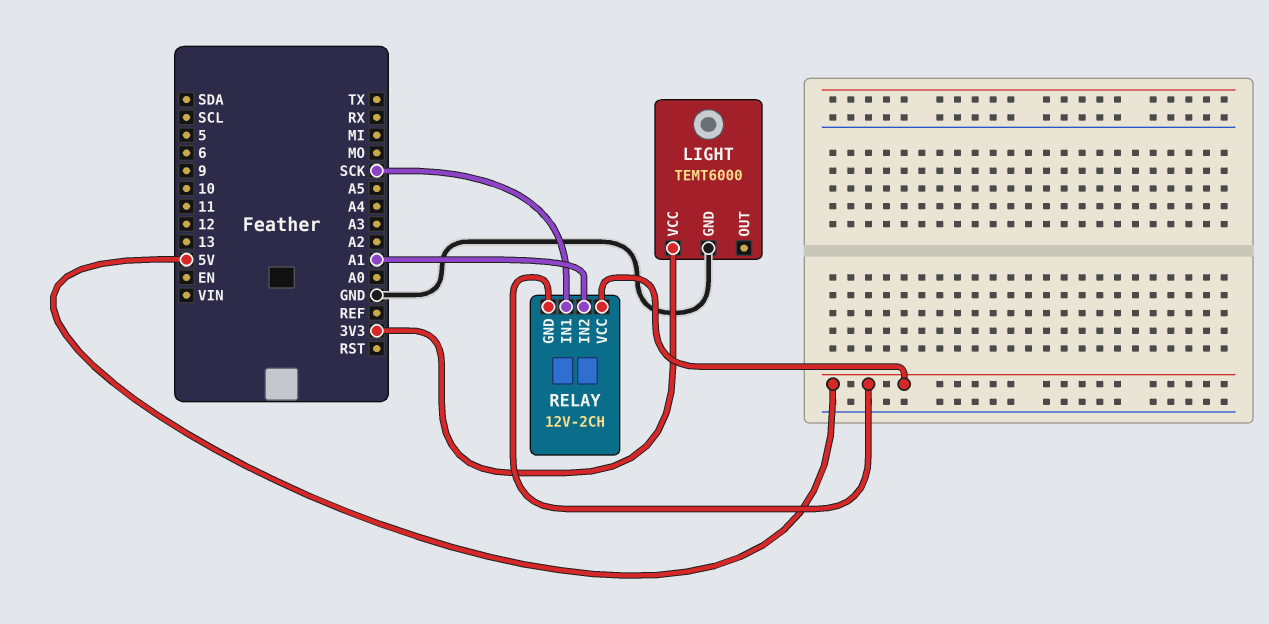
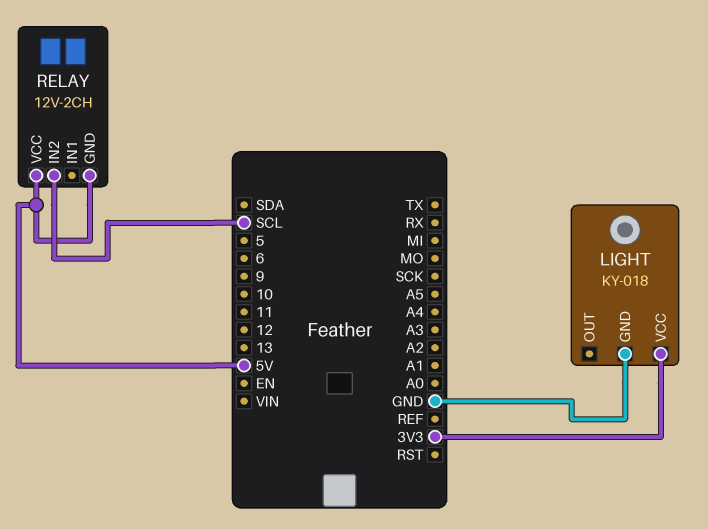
LIGHT: TEMT6000 -> KY-018
RELAY pin IN1: SCK -> none
RELAY pin IN2: A1 -> SCL

